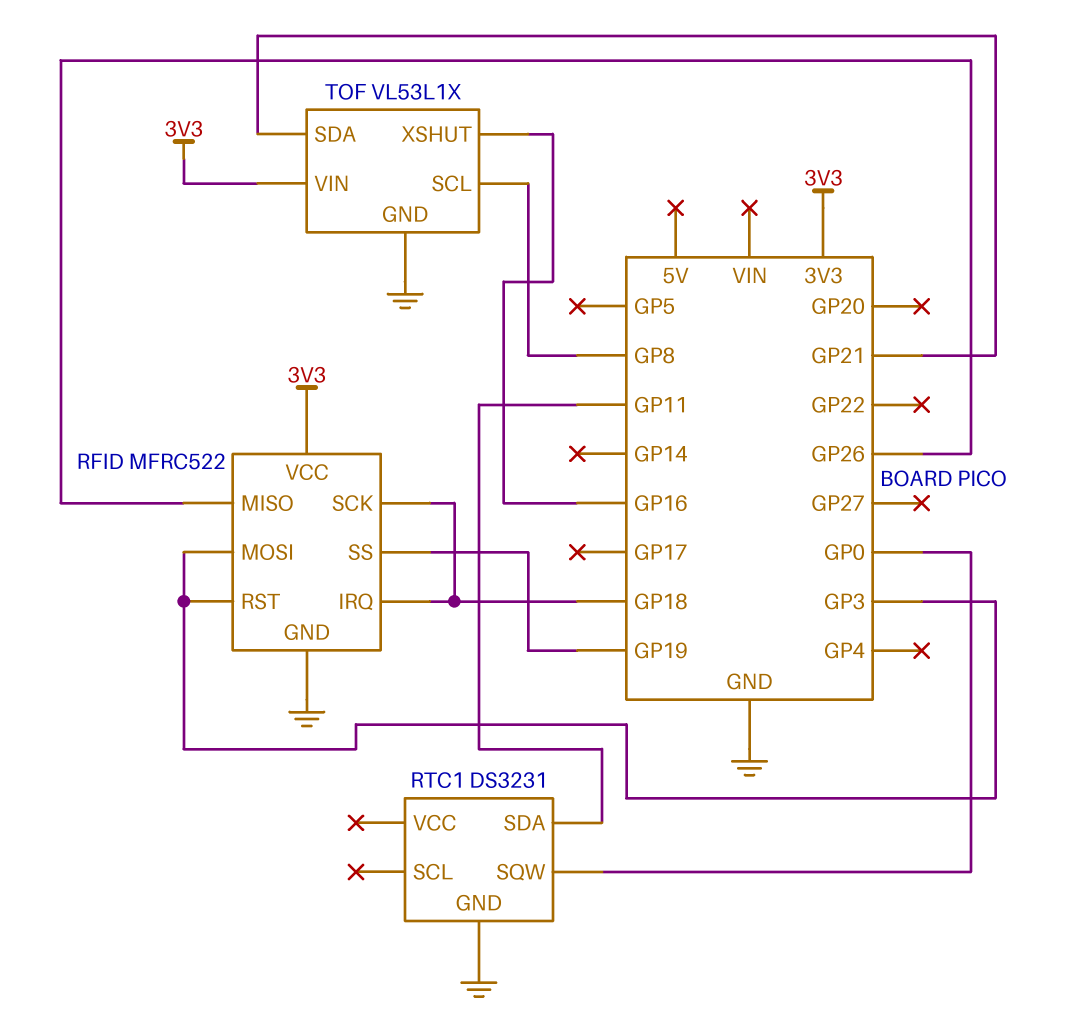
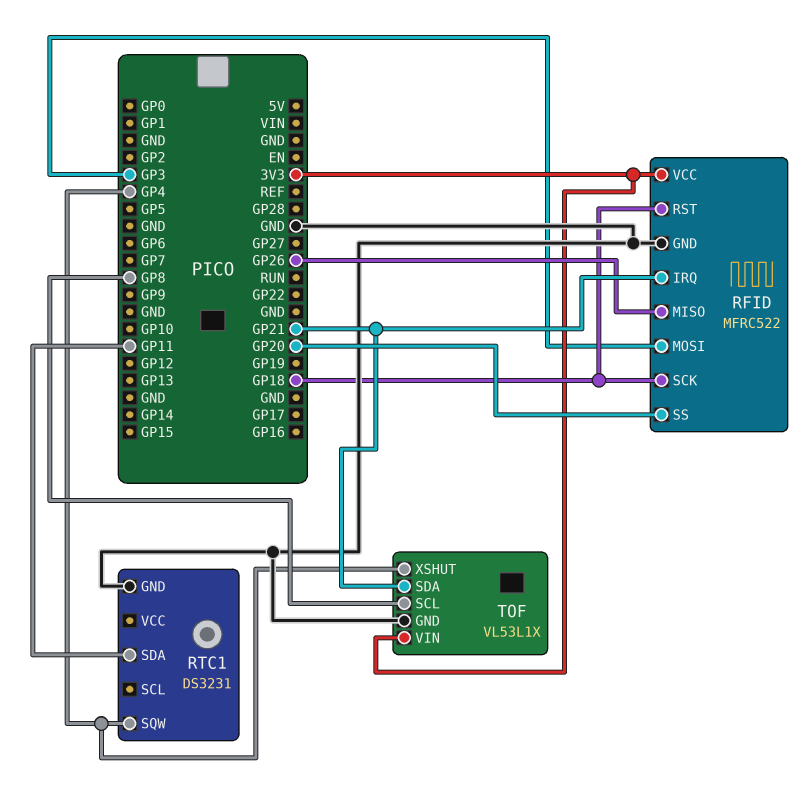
RFID pin IRQ: GP18 -> GP21
RFID pin RST: GP3 -> GP18
RFID pin SS: GP19 -> GP20
RTC1 pin SQW: GP0 -> GP4
TOF pin XSHUT: GP16 -> GP4

